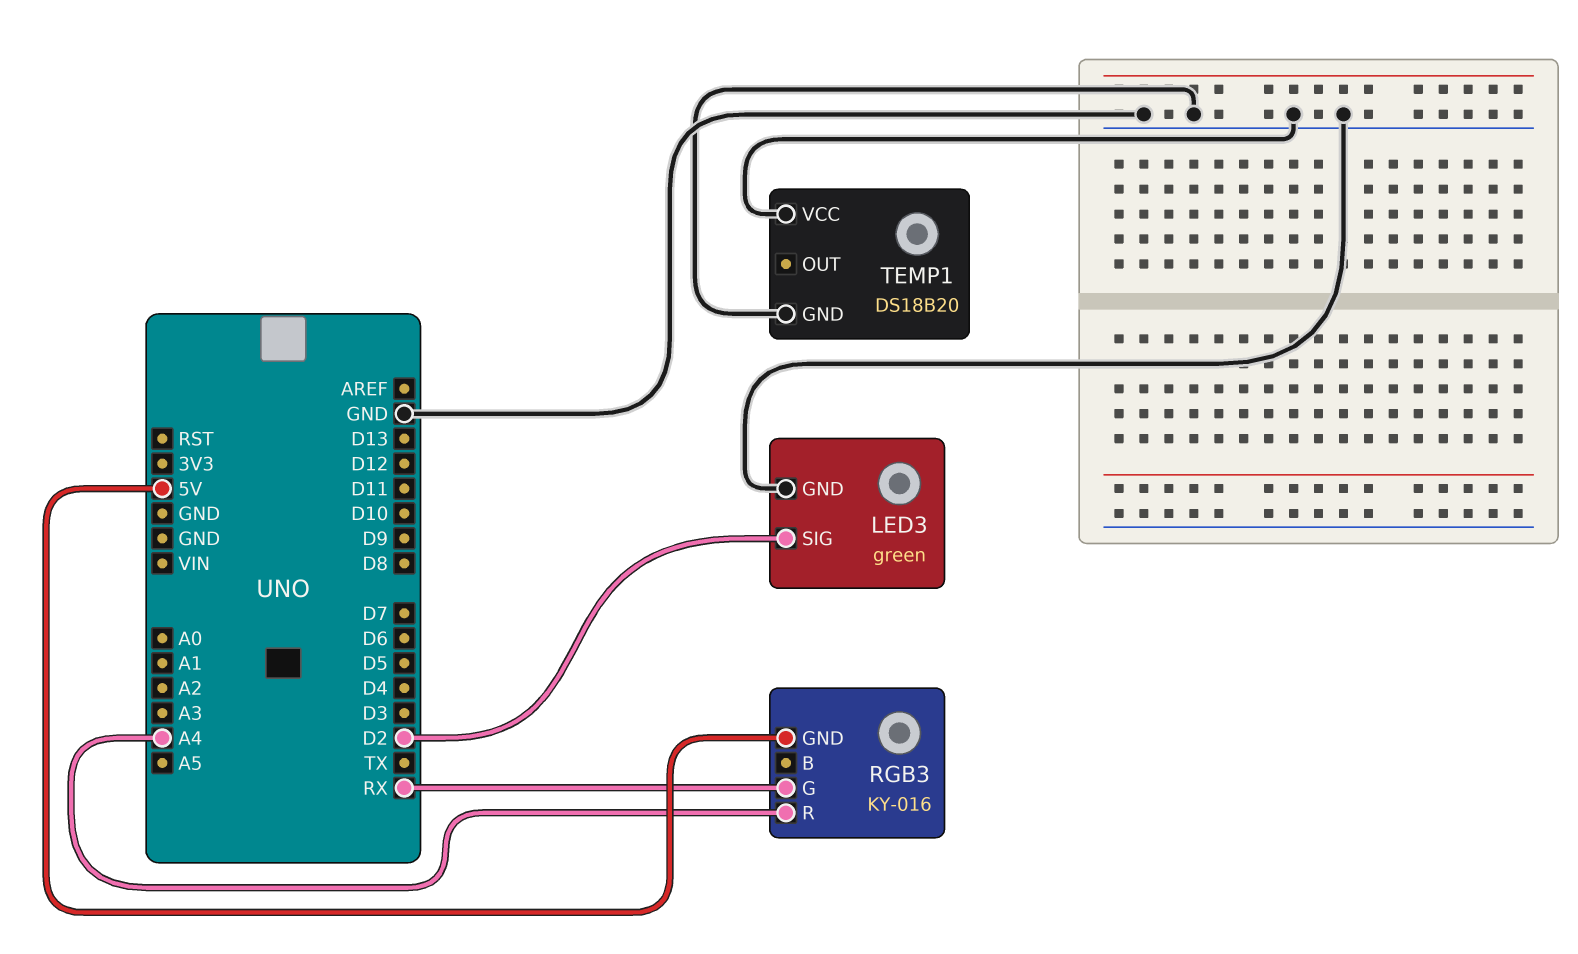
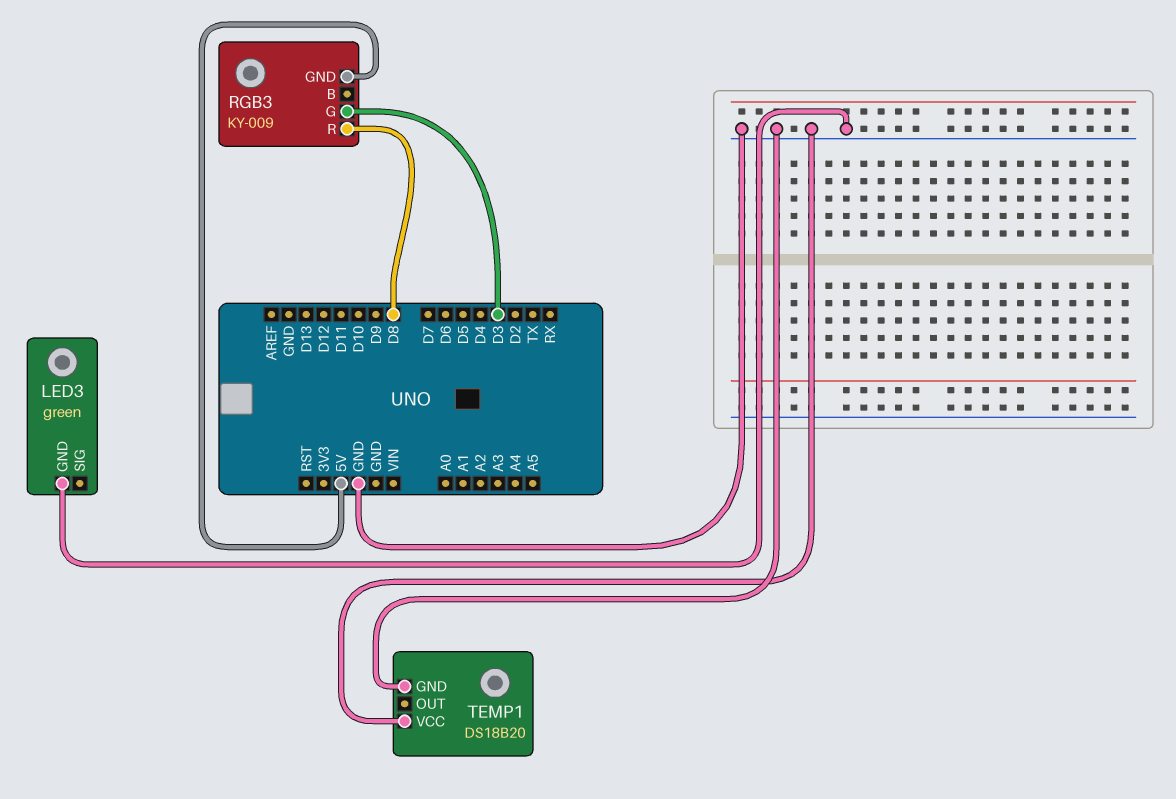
LED3 pin SIG: D2 -> none
RGB3: KY-016 -> KY-009
RGB3 pin G: RX -> D3
RGB3 pin R: A4 -> D8

